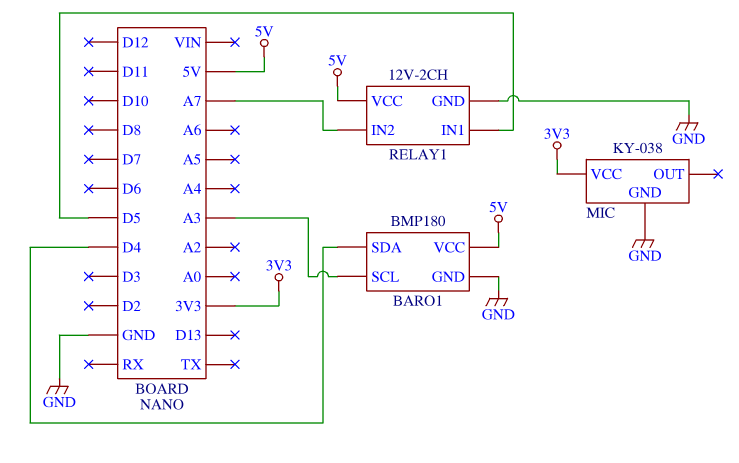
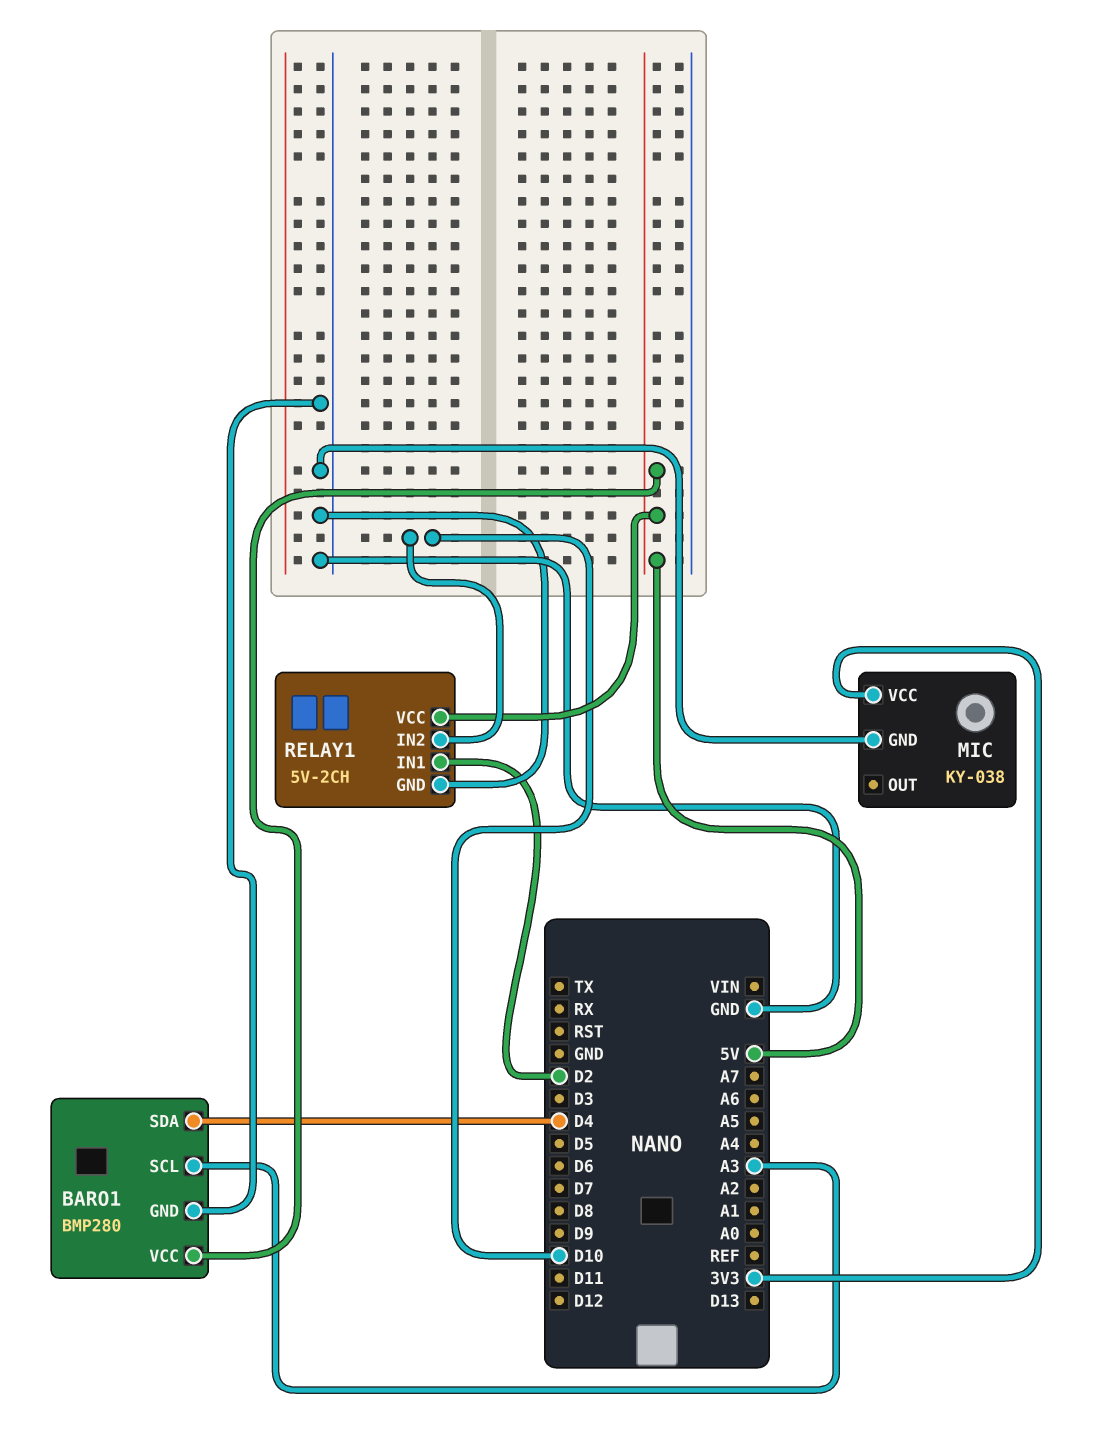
BARO1: BMP180 -> BMP280
RELAY1: 12V-2CH -> 5V-2CH
RELAY1 pin IN1: D5 -> D2
RELAY1 pin IN2: A7 -> D10

